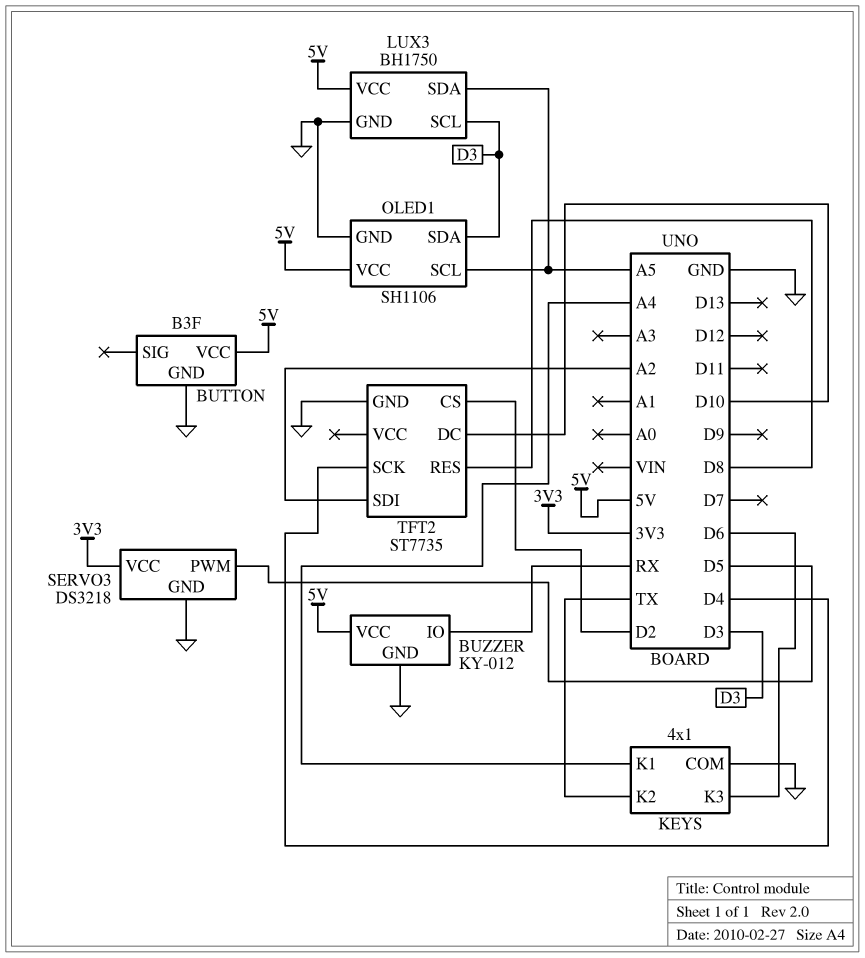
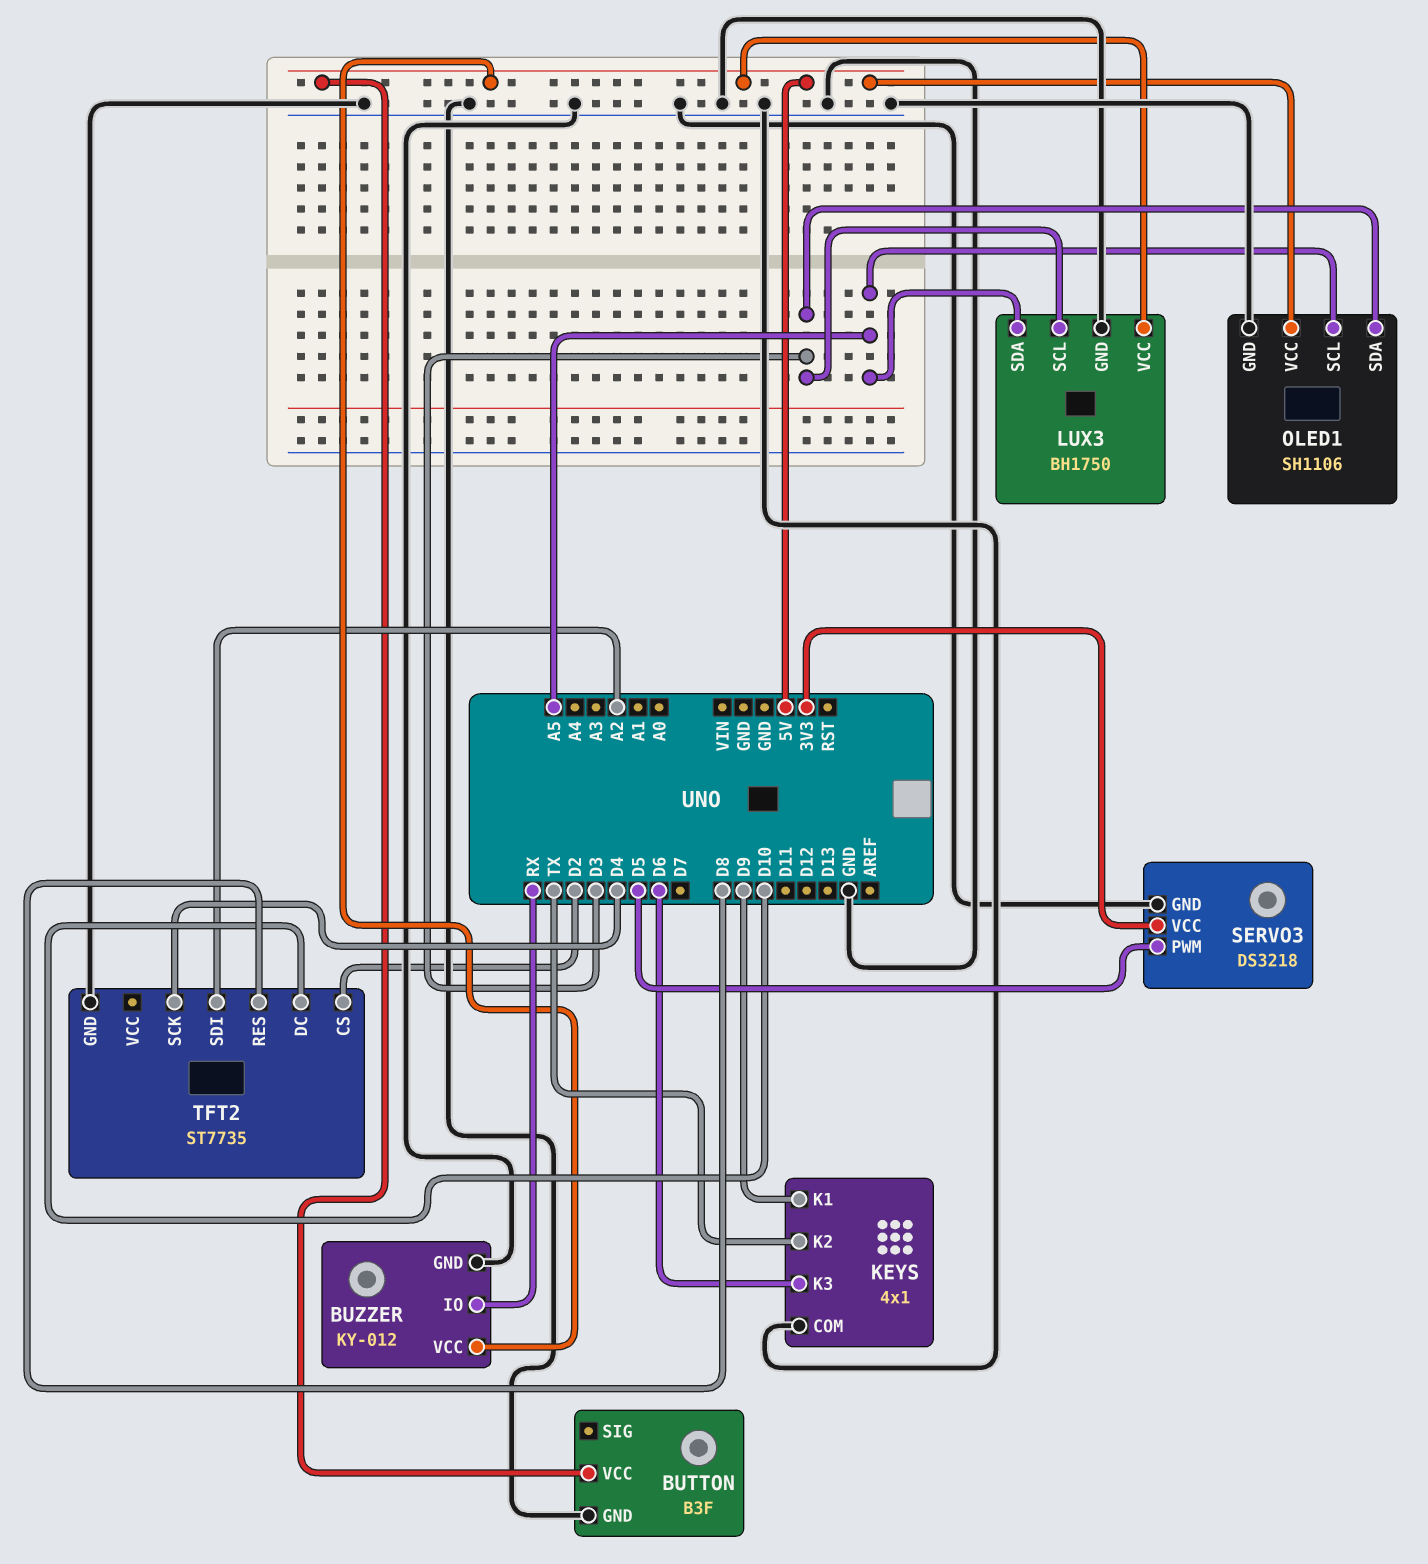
KEYS pin K1: A4 -> D9

